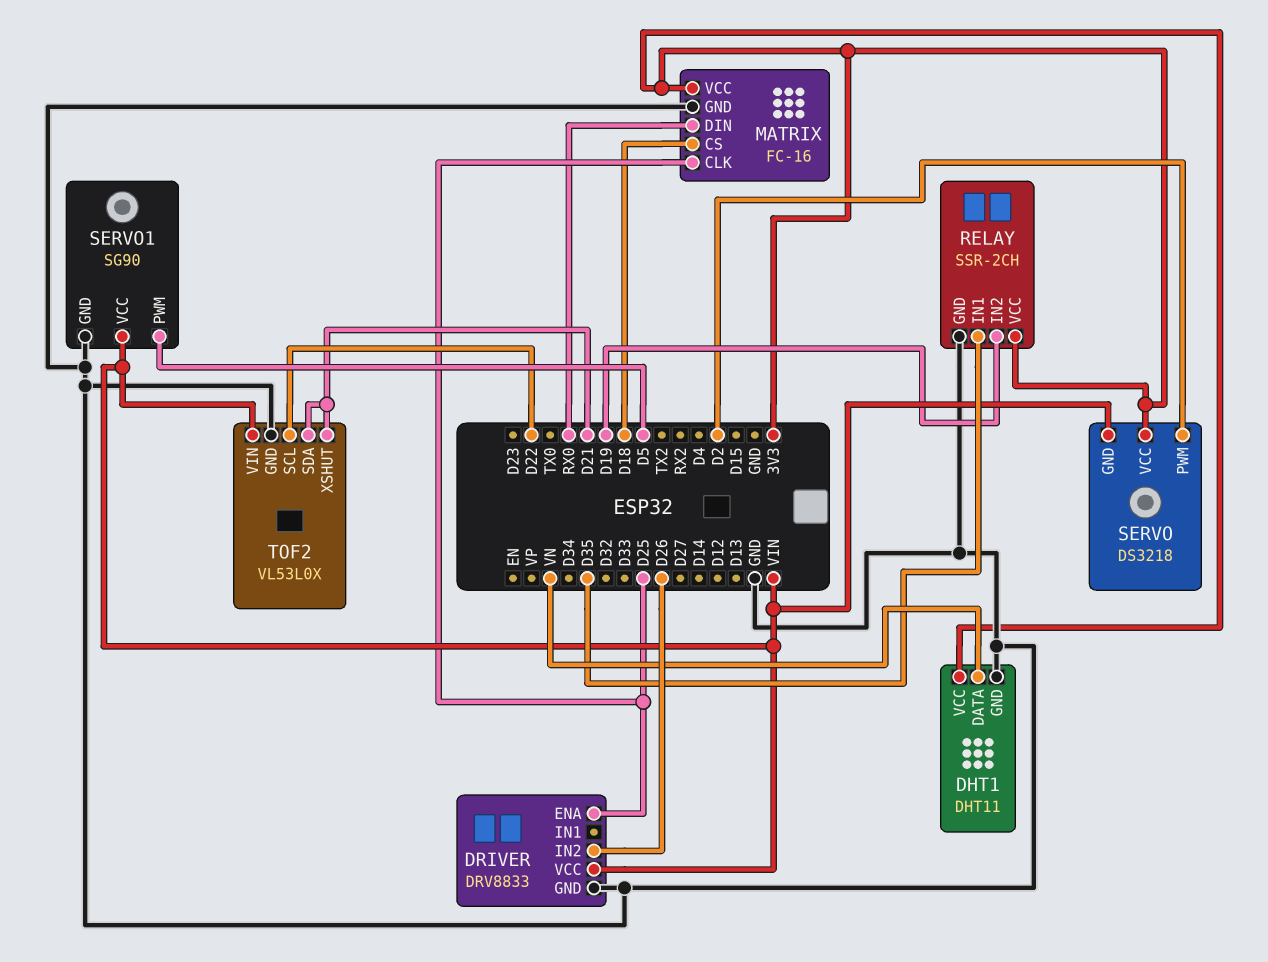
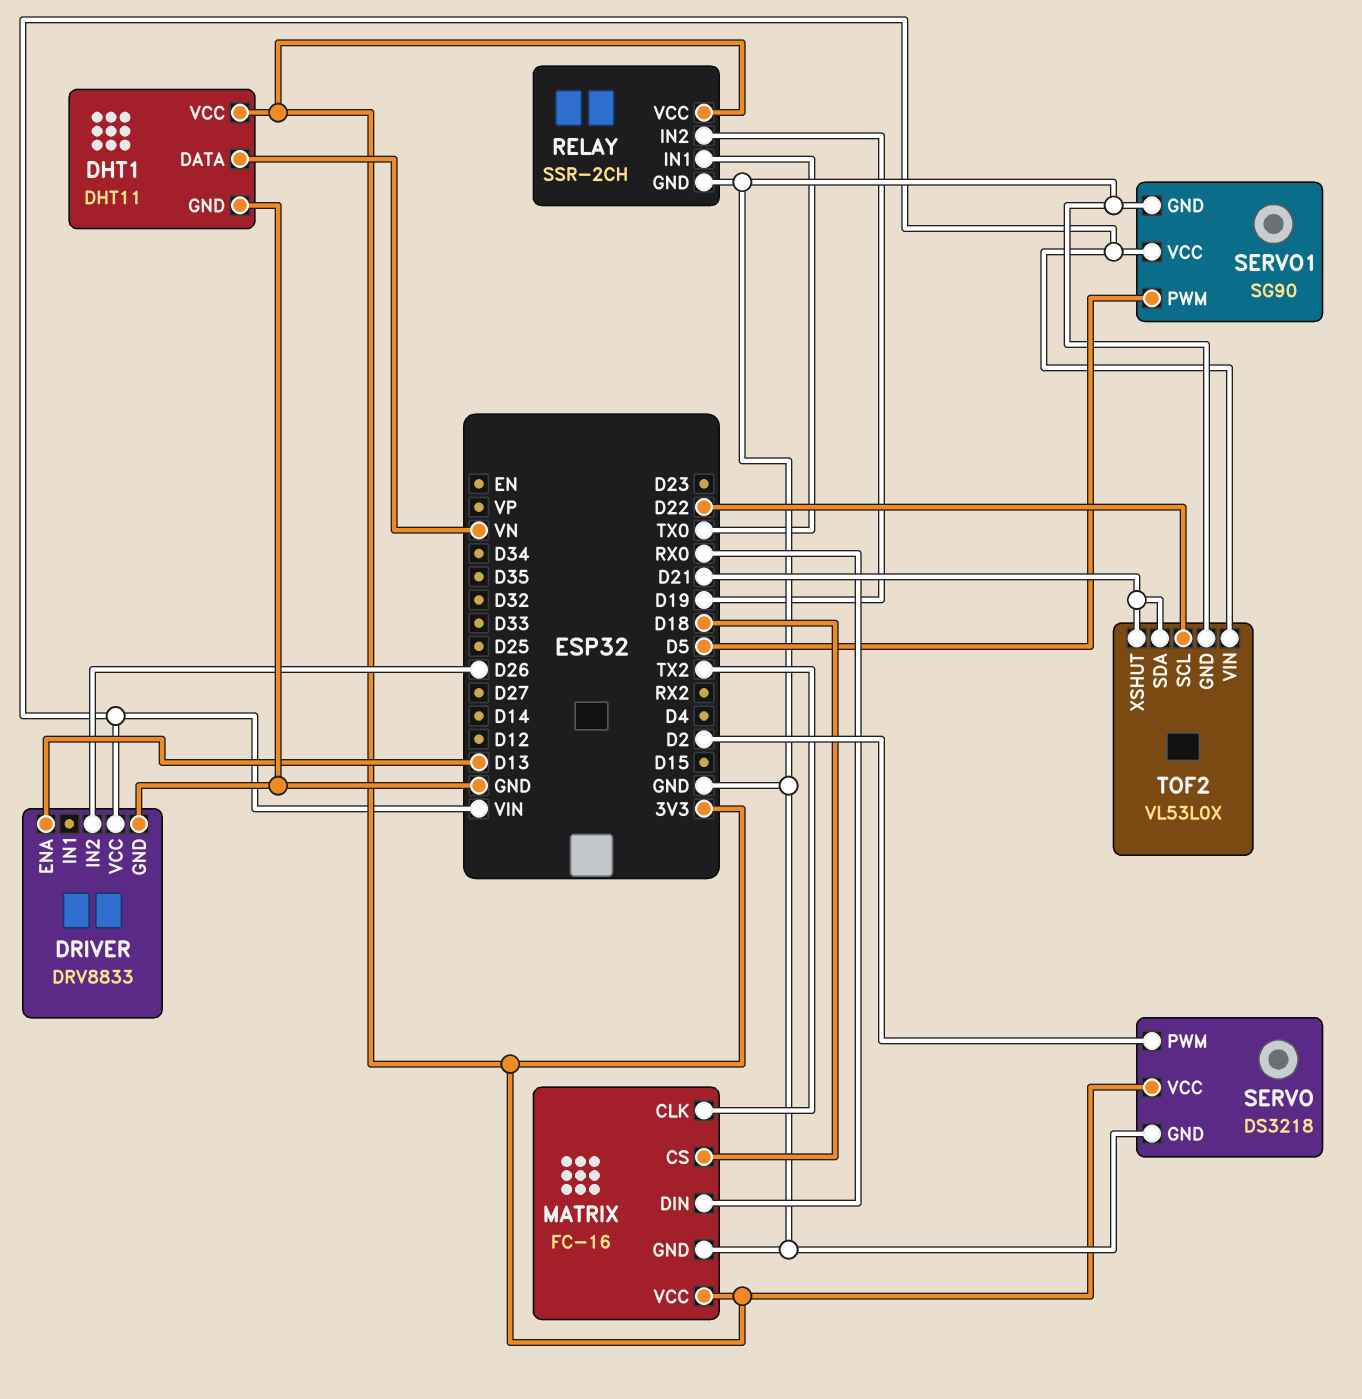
DRIVER pin ENA: D25 -> D13
MATRIX pin CLK: D25 -> TX2
RELAY pin IN1: D35 -> TX0
SERVO pin GND: VIN -> GND

